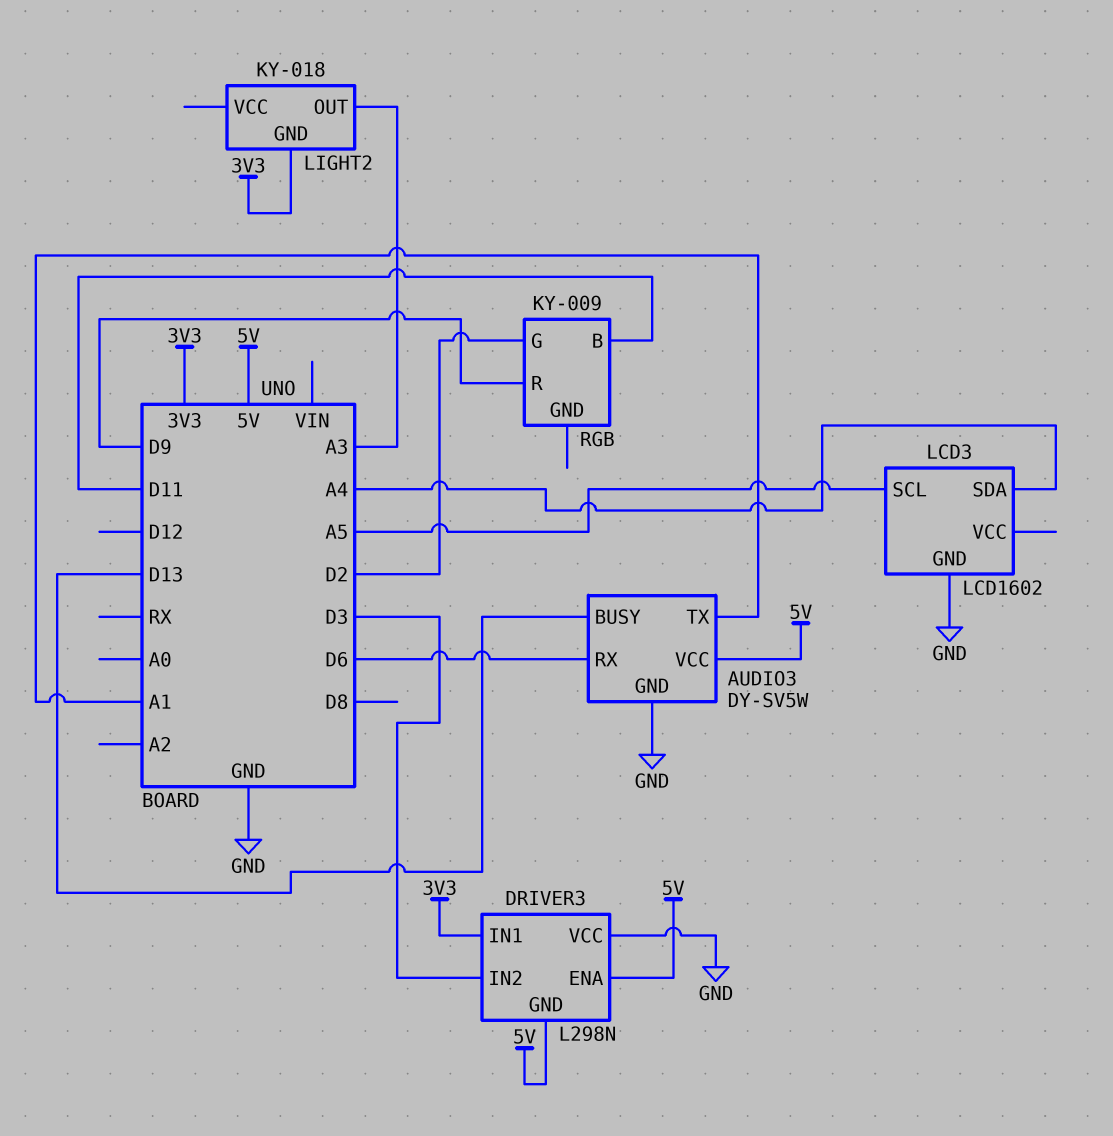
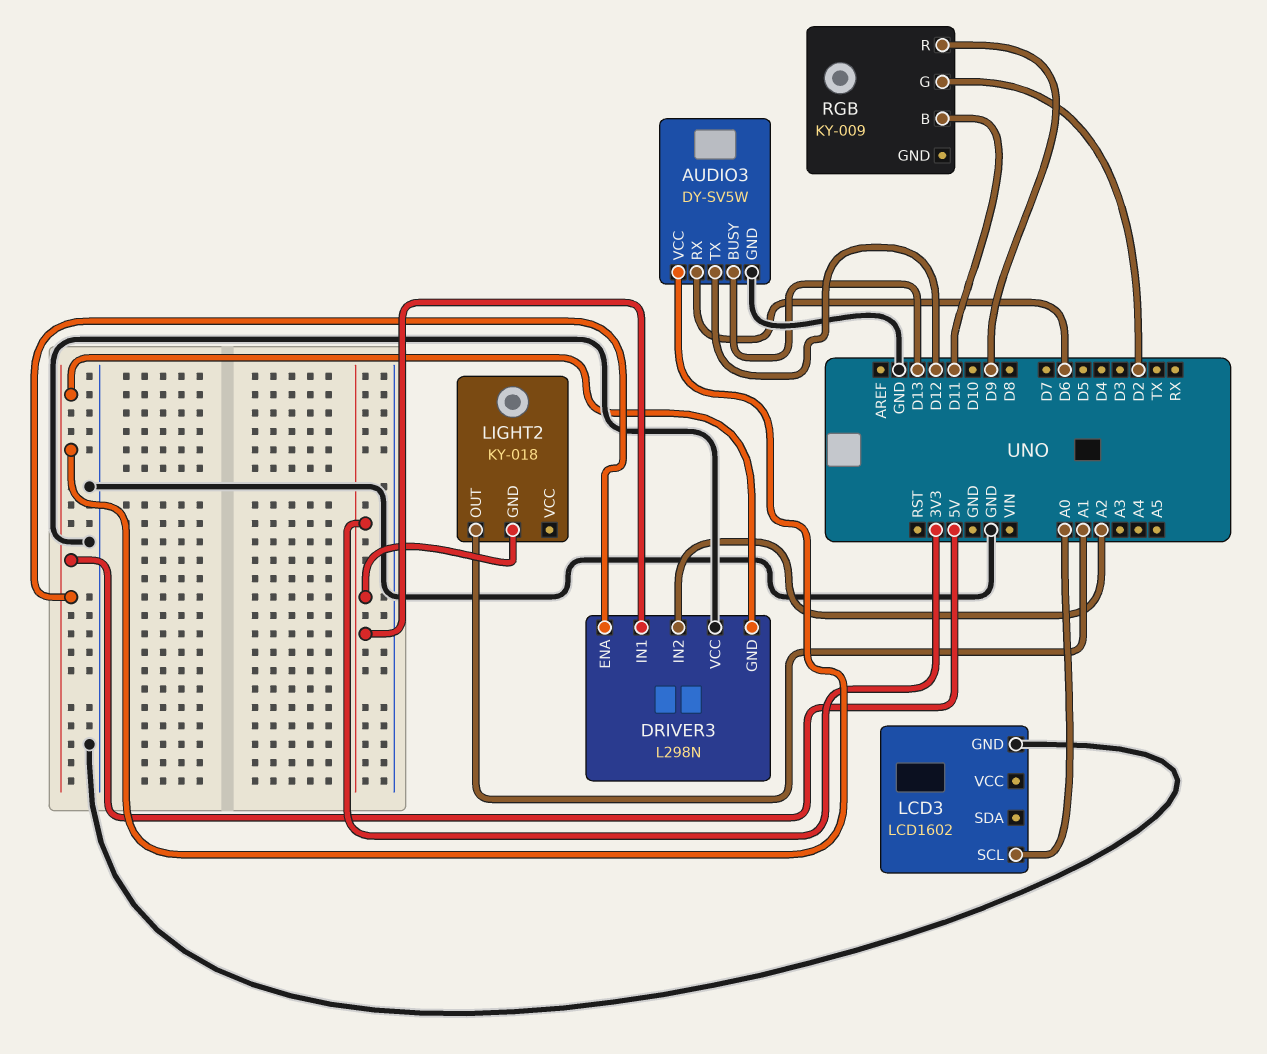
AUDIO3 pin TX: A1 -> D12
DRIVER3 pin IN2: D3 -> A2
LCD3 pin SCL: A5 -> A0
LCD3 pin SDA: A4 -> none
LIGHT2 pin OUT: A3 -> A1

